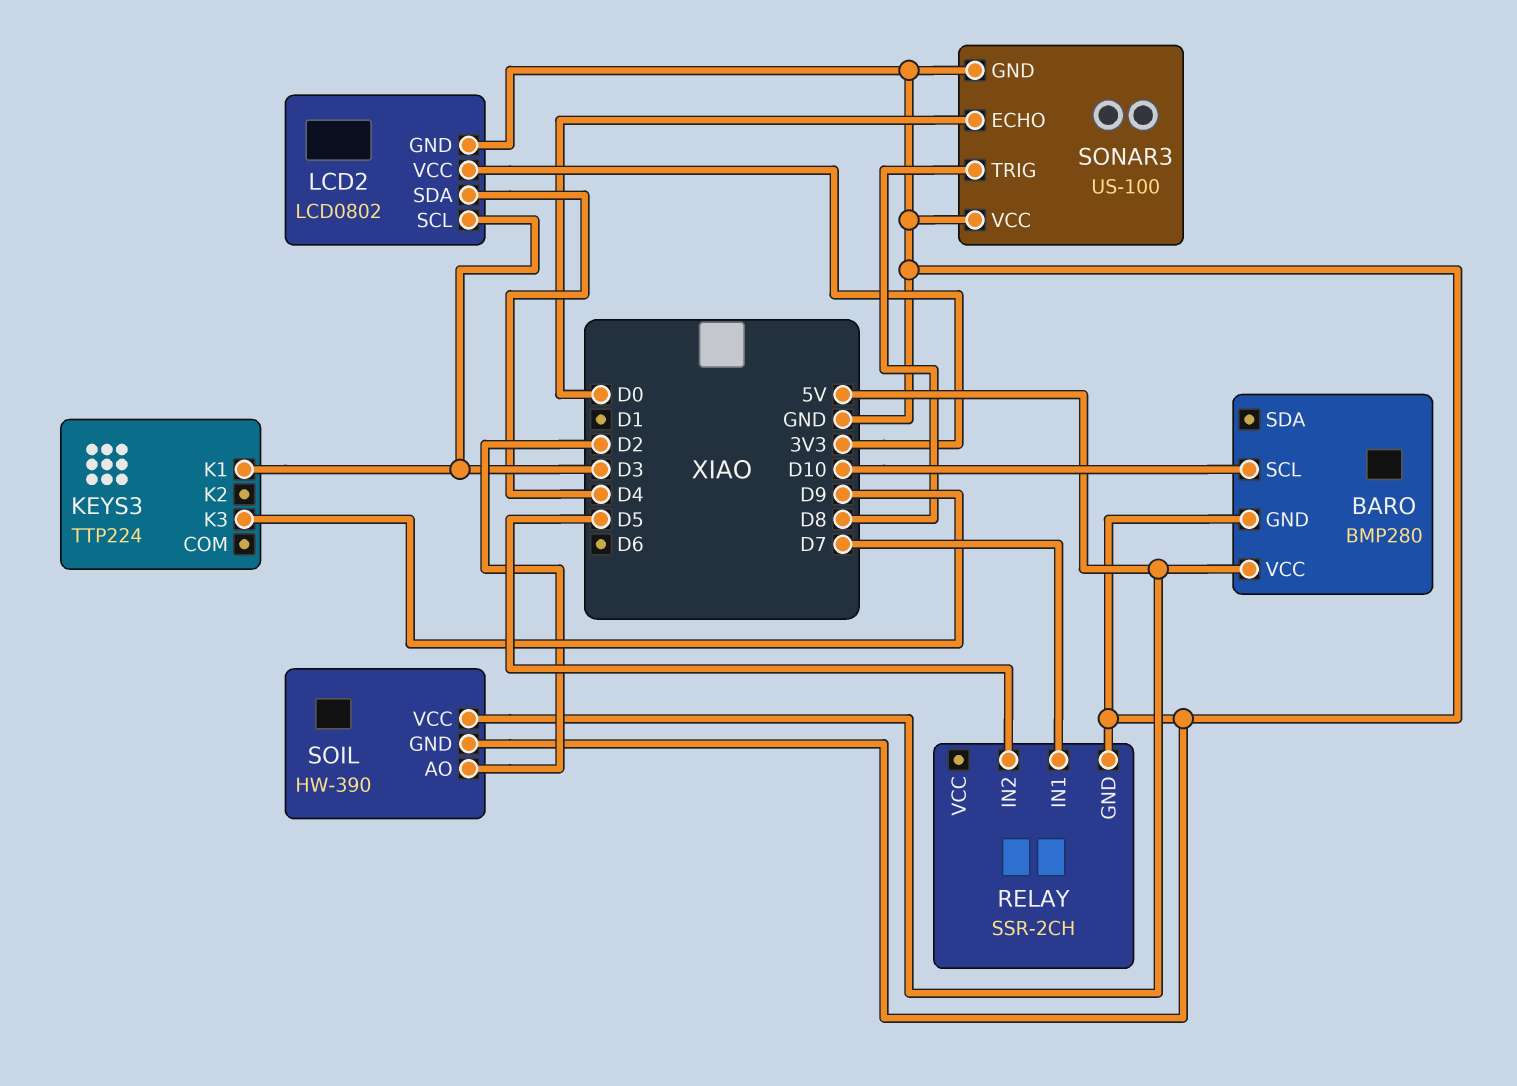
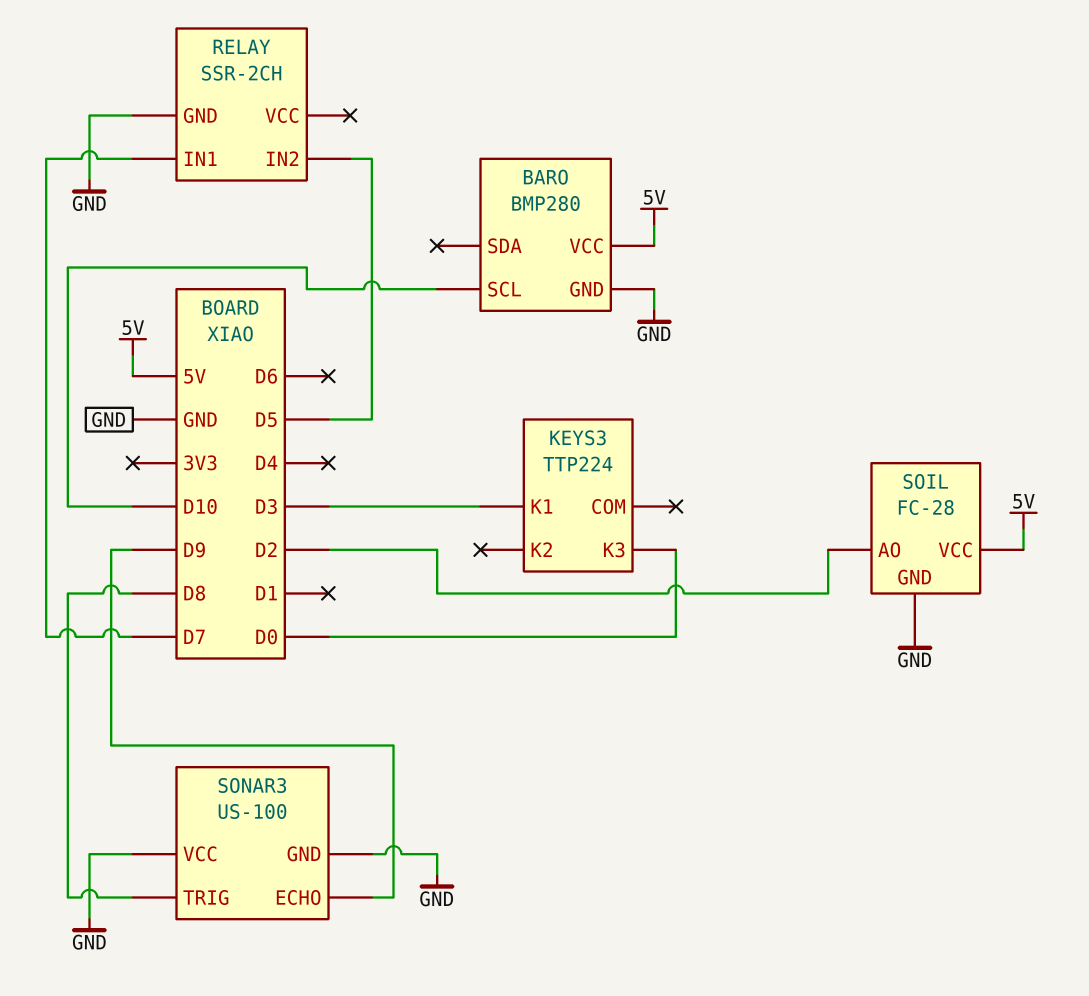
KEYS3 pin K3: D9 -> D0
LCD2: LCD0802 -> none
LCD2 pin GND: GND -> none
LCD2 pin SCL: D3 -> none
LCD2 pin SDA: D4 -> none
LCD2 pin VCC: 3V3 -> none
SOIL: HW-390 -> FC-28
SONAR3 pin ECHO: D0 -> D9

